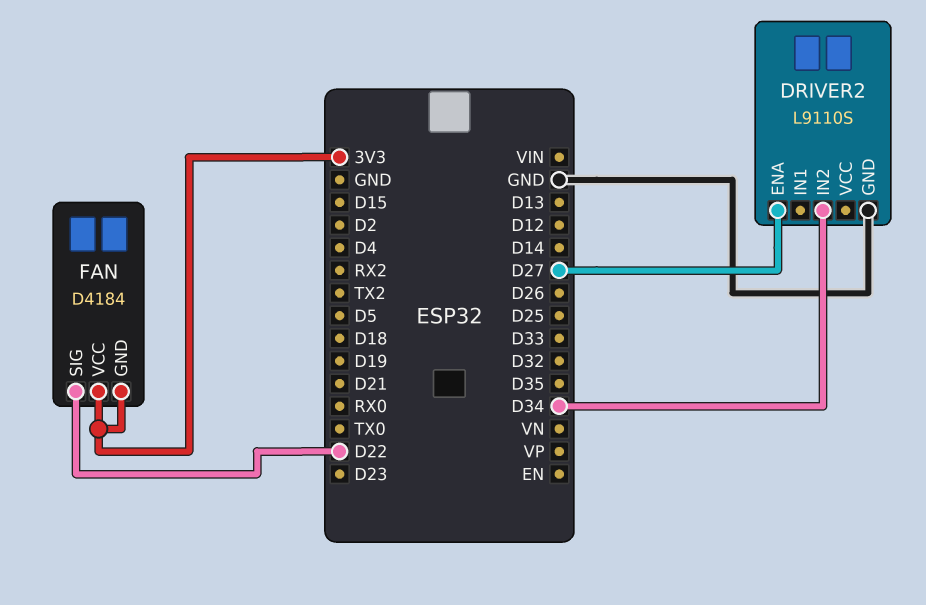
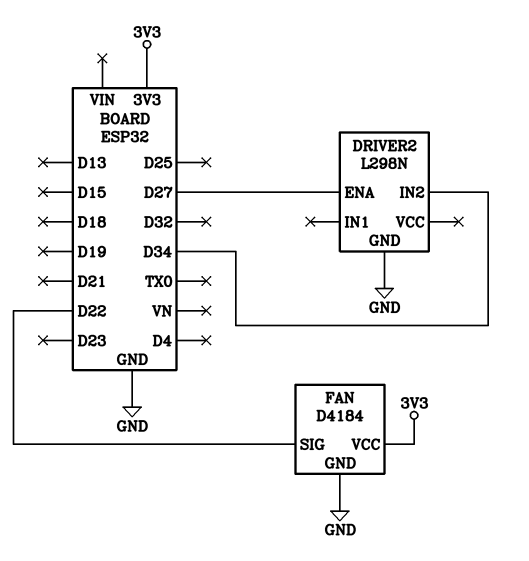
DRIVER2: L9110S -> L298N
FAN pin GND: 3V3 -> GND

